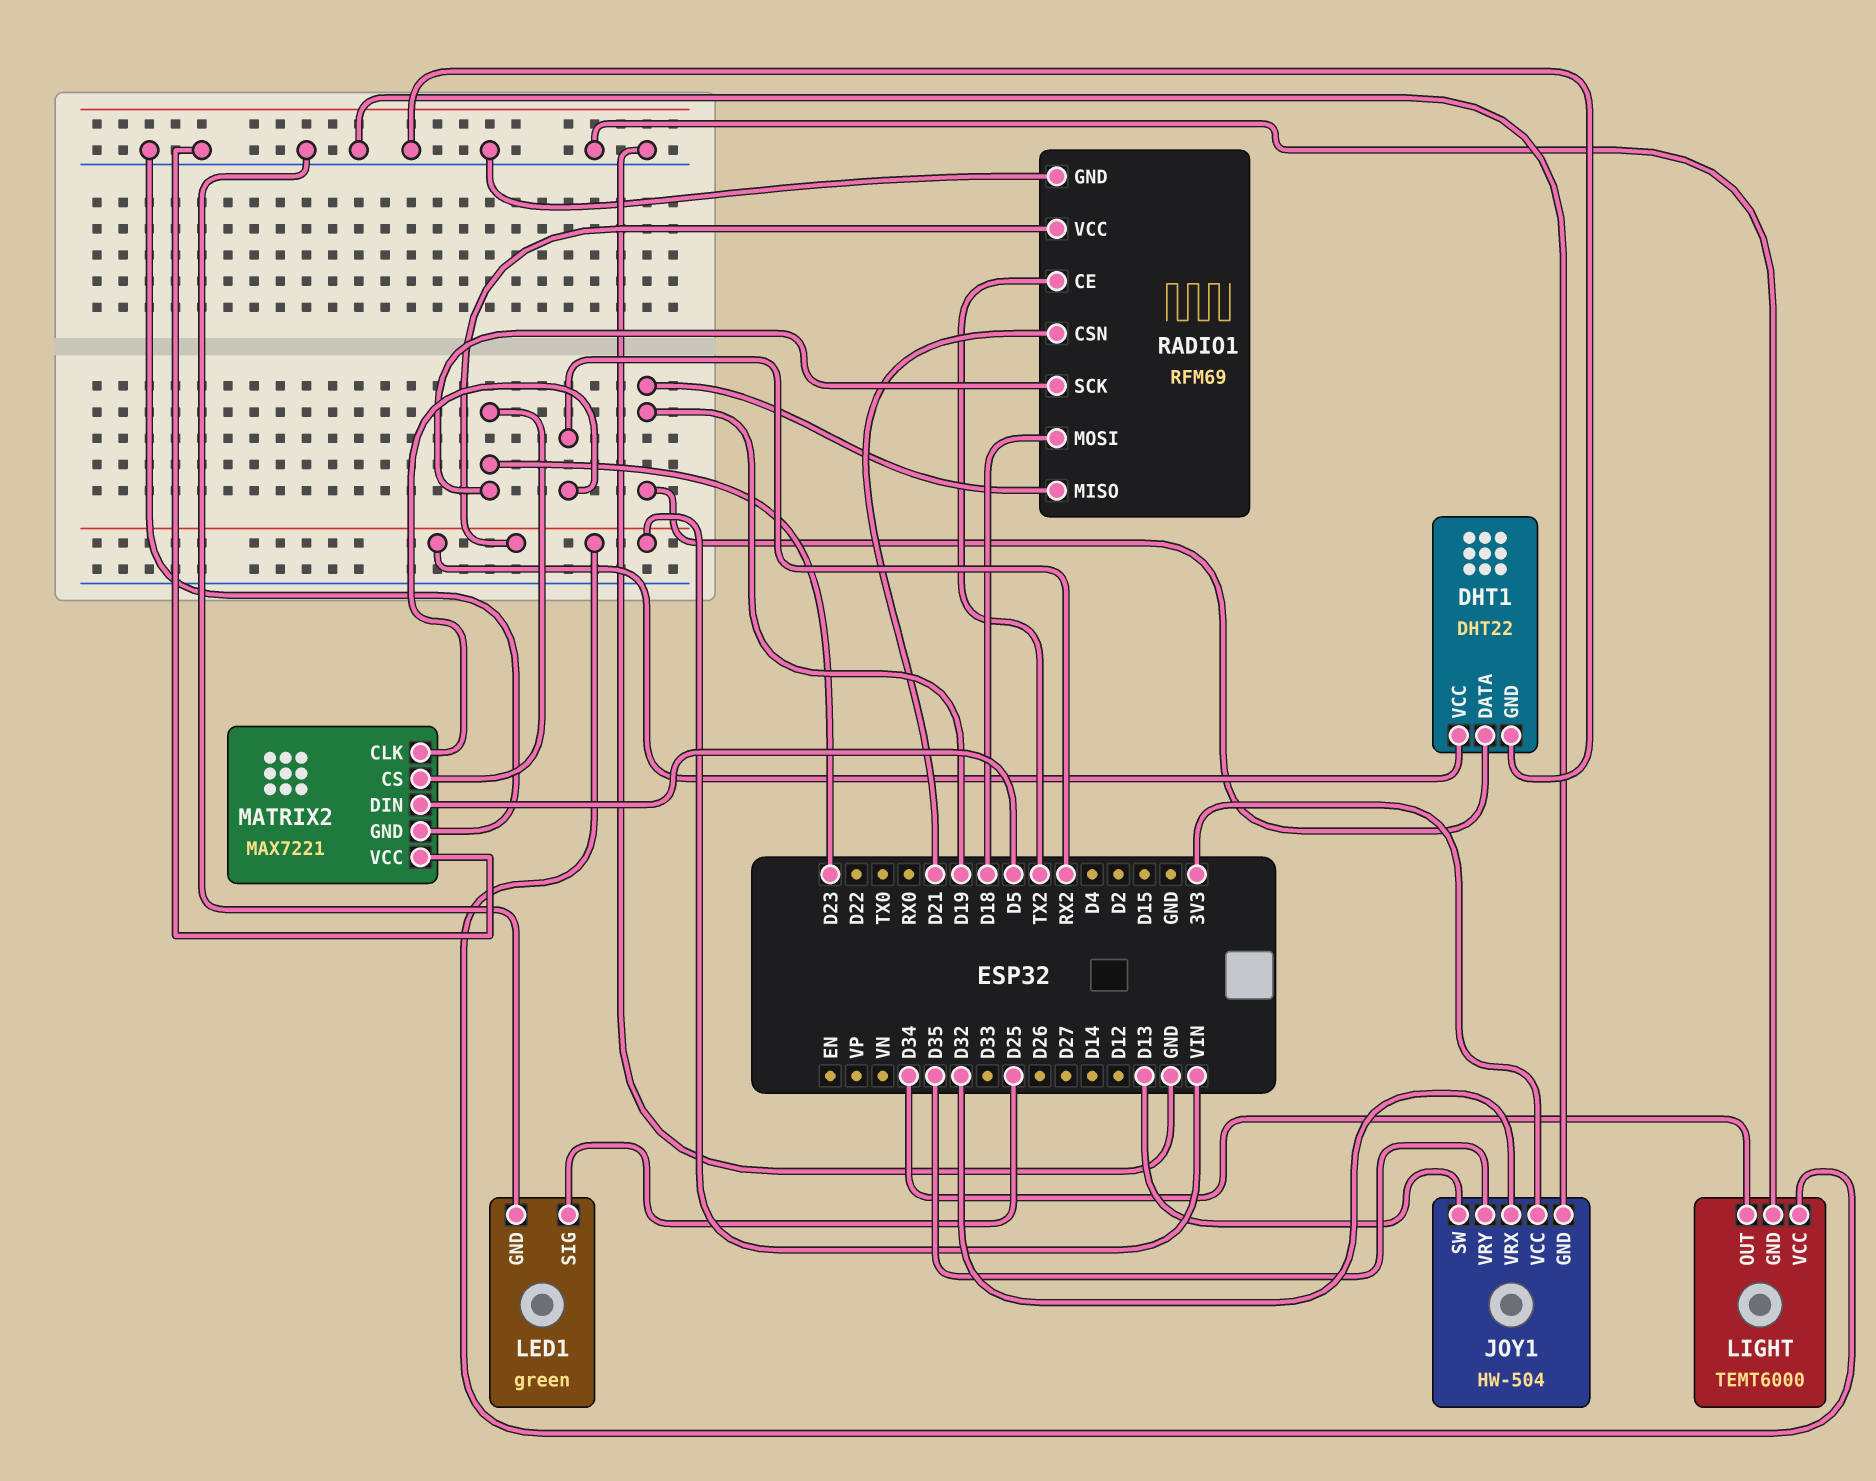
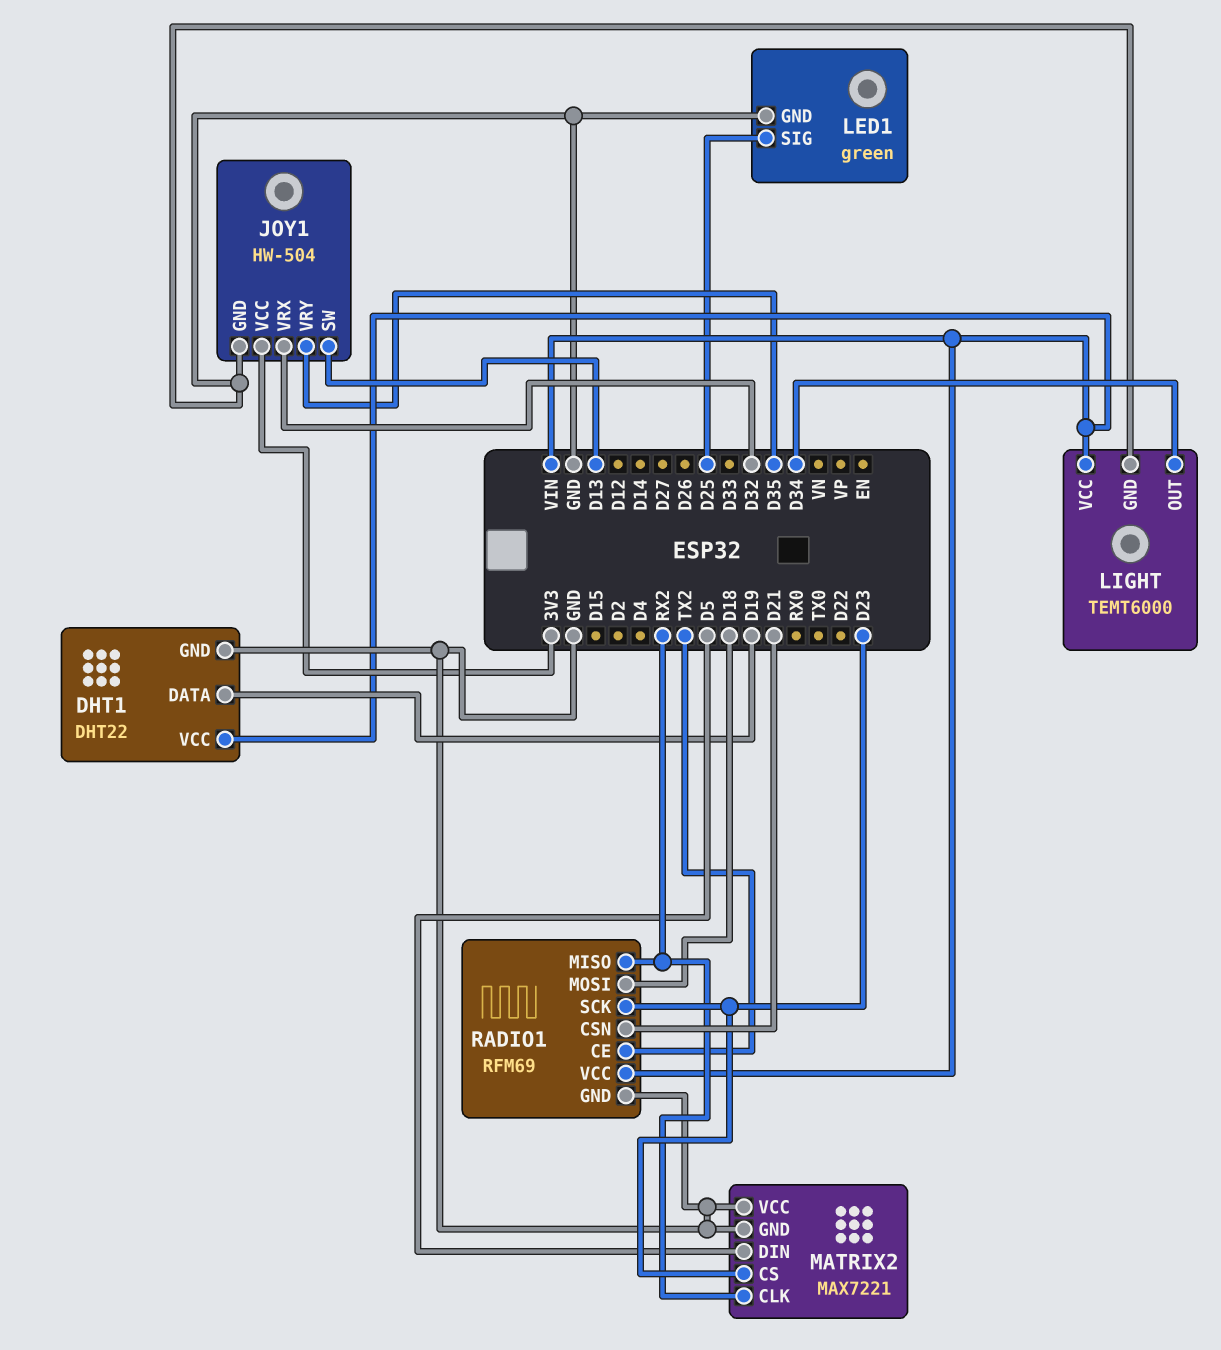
RADIO1 pin MISO: D19 -> RX2

